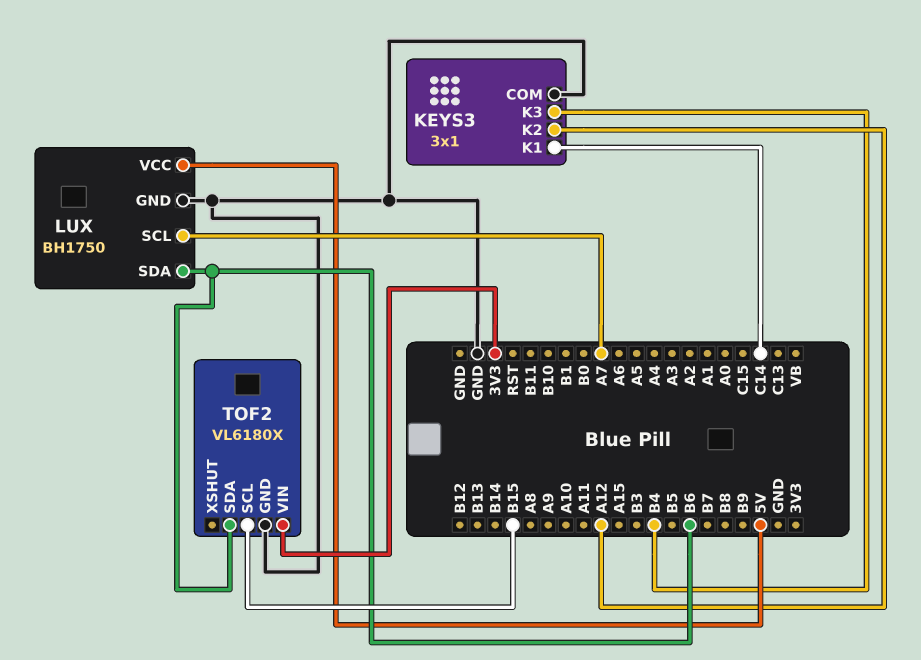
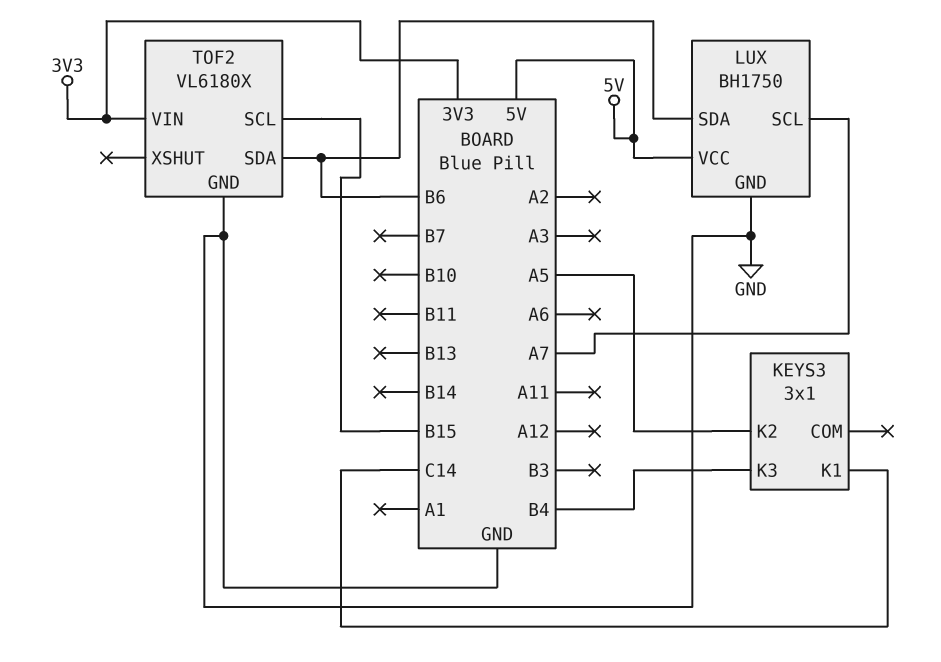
KEYS3 pin COM: GND -> none
KEYS3 pin K2: A12 -> A5

